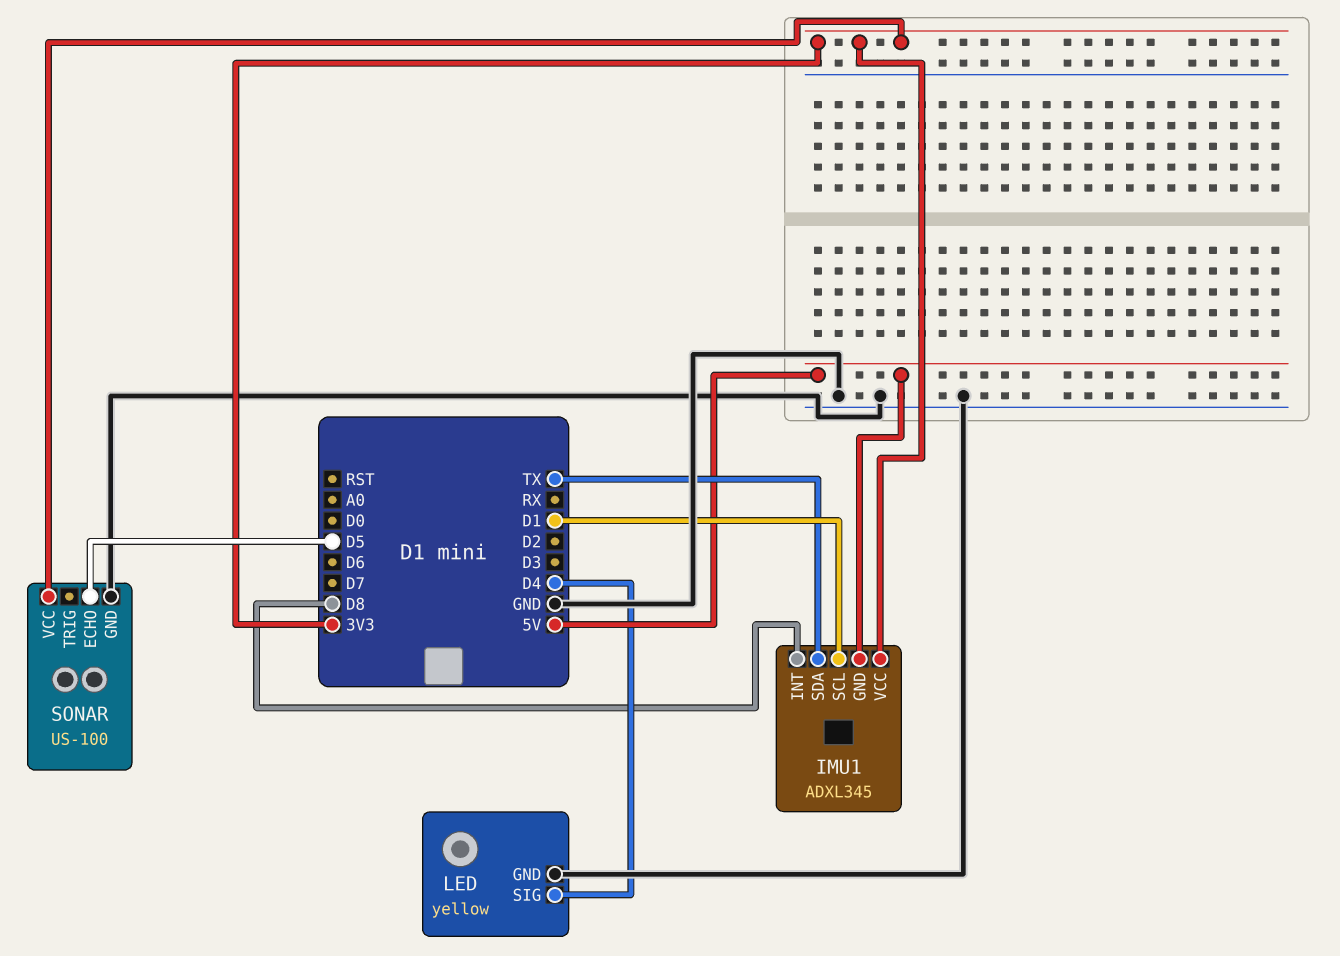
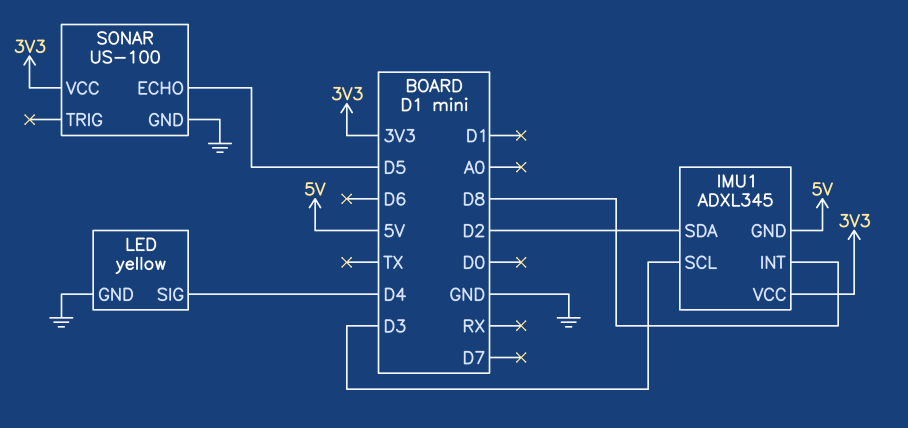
IMU1 pin SCL: D1 -> D3
IMU1 pin SDA: TX -> D2

